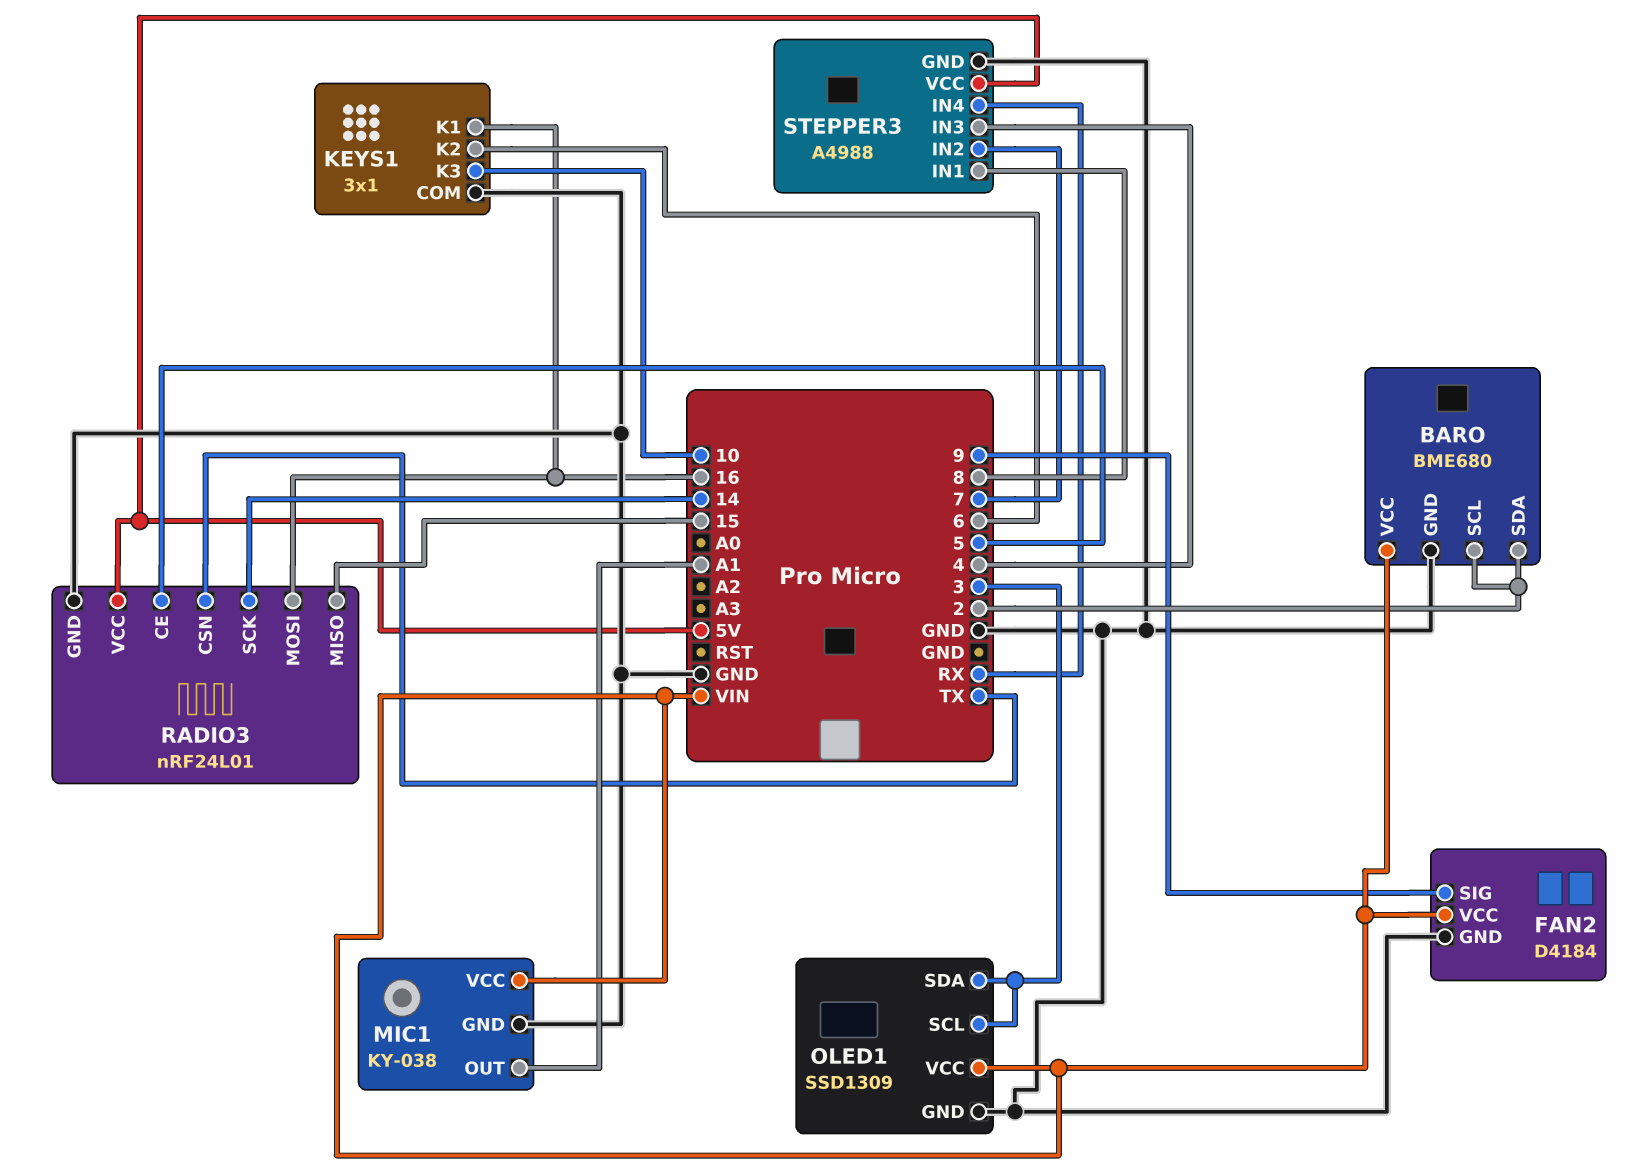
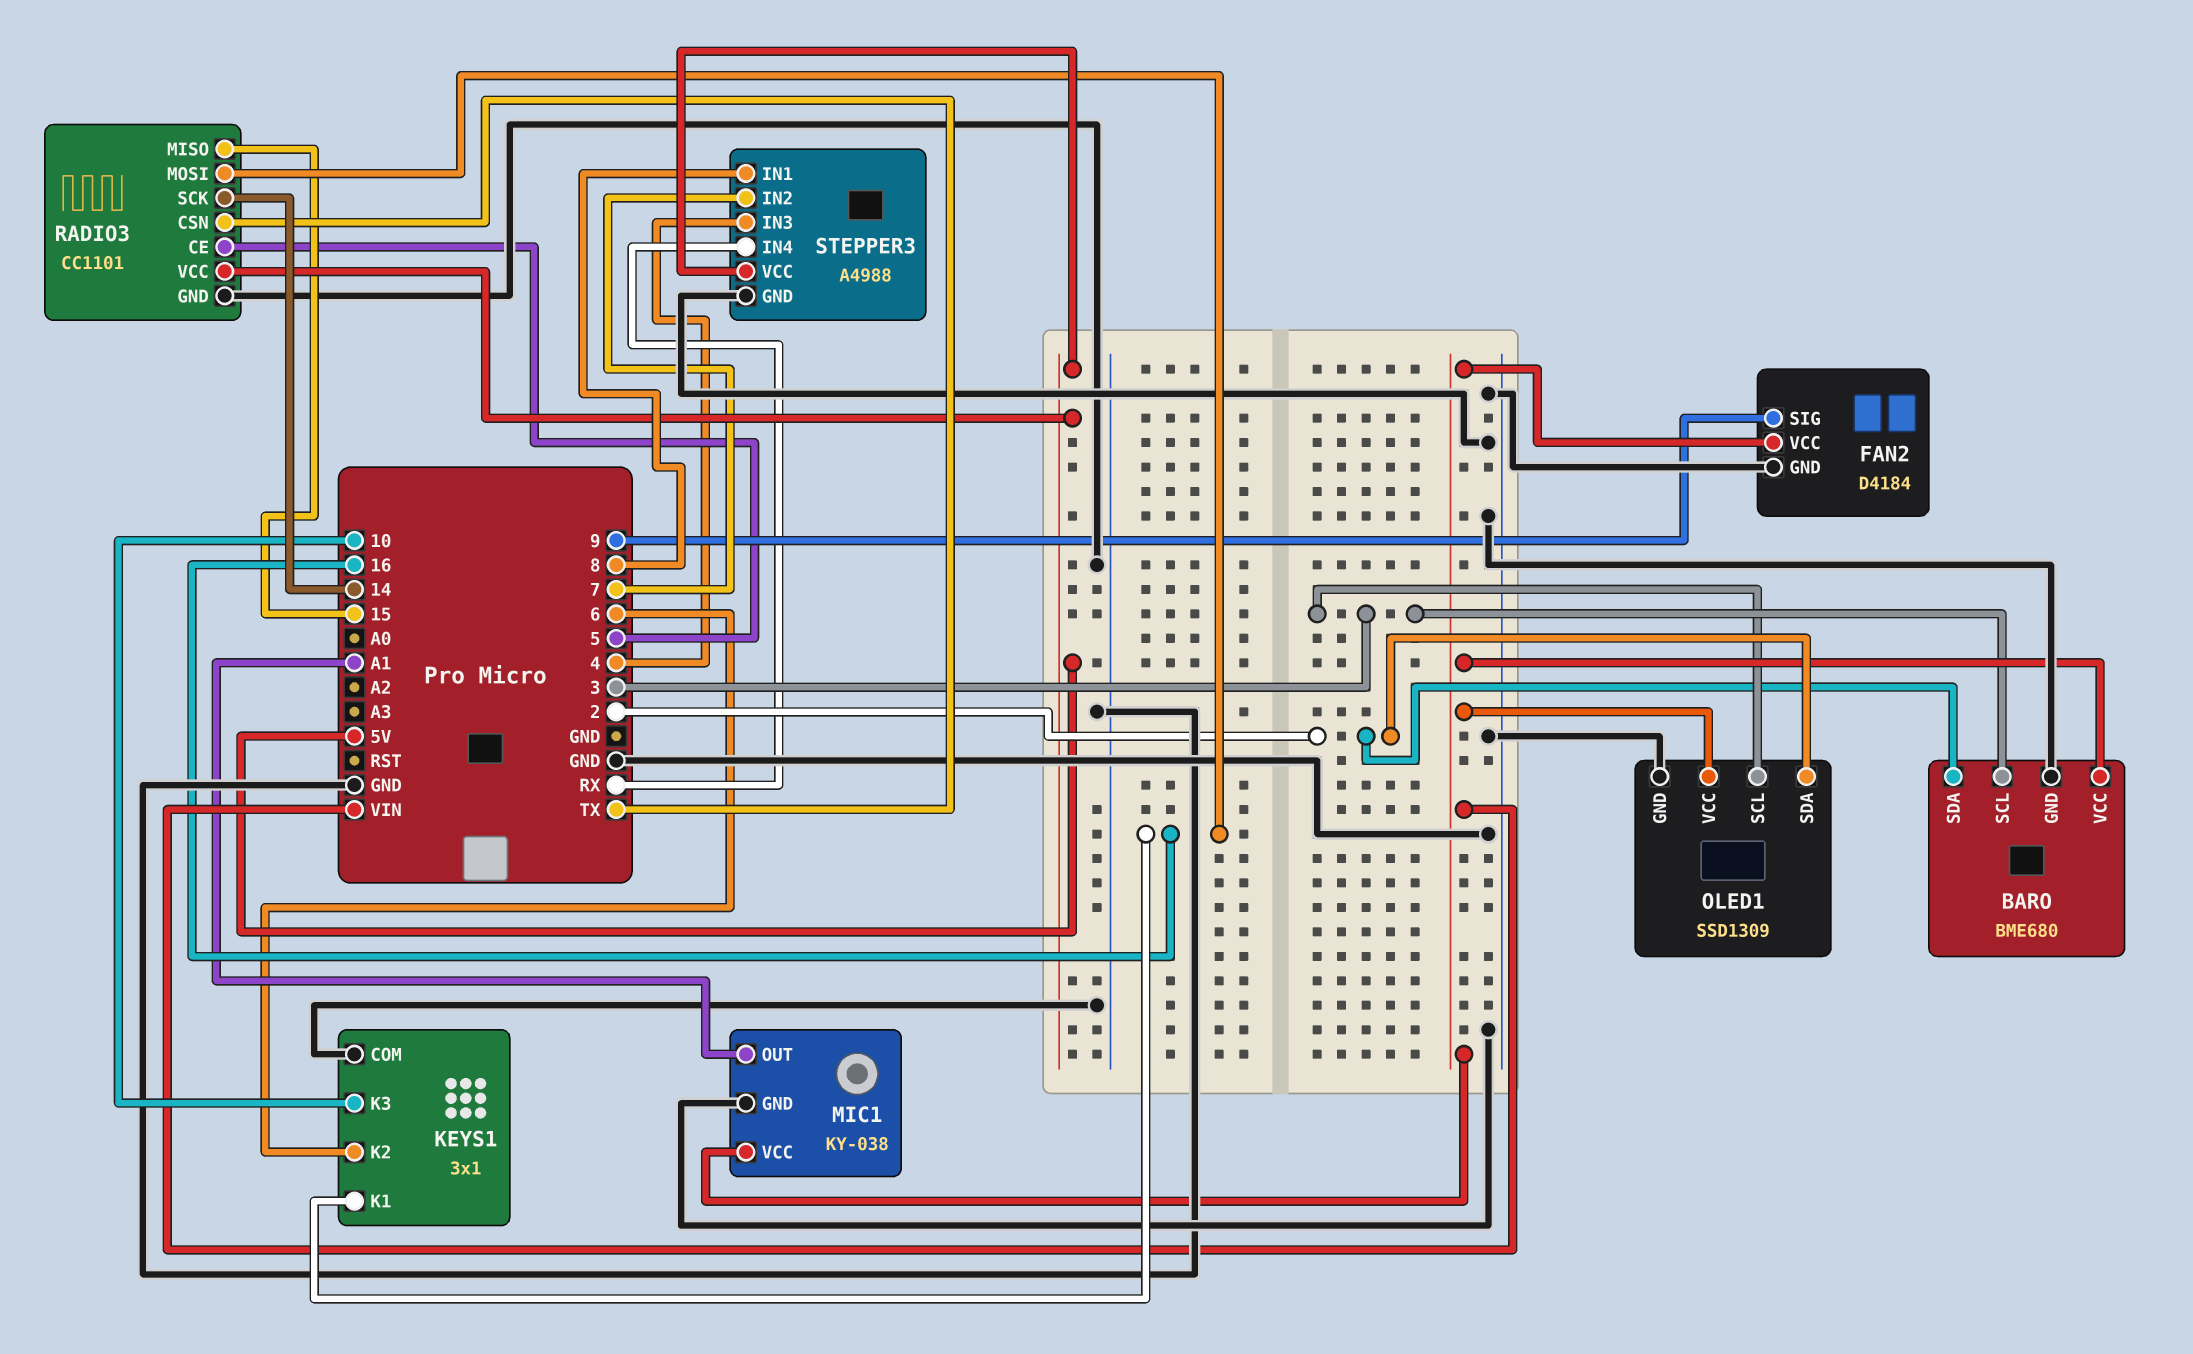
BARO pin SCL: 2 -> 3
OLED1 pin SDA: 3 -> 2
RADIO3: nRF24L01 -> CC1101

